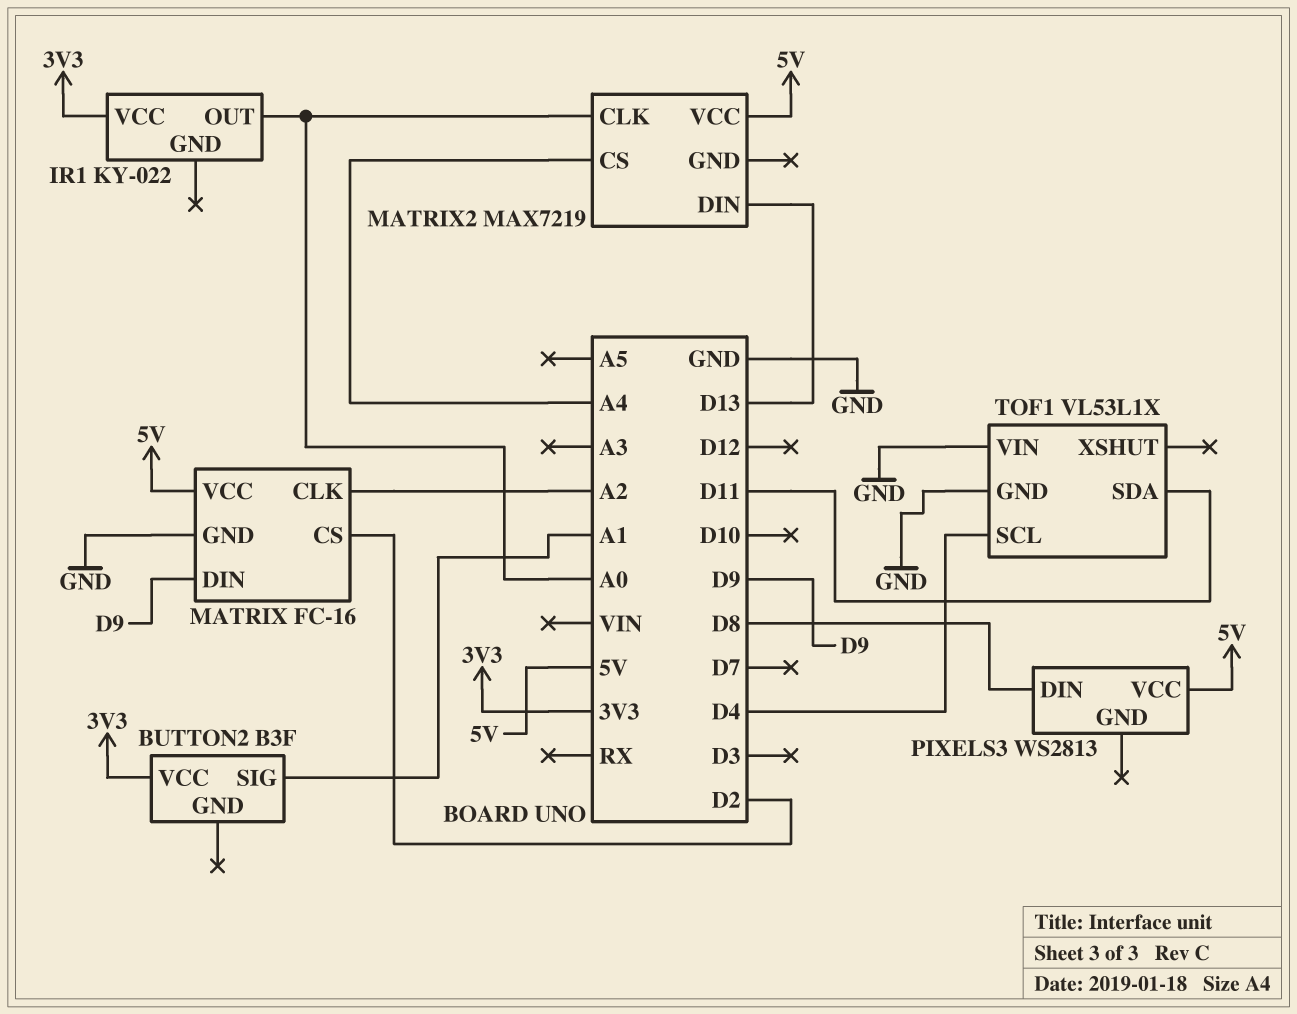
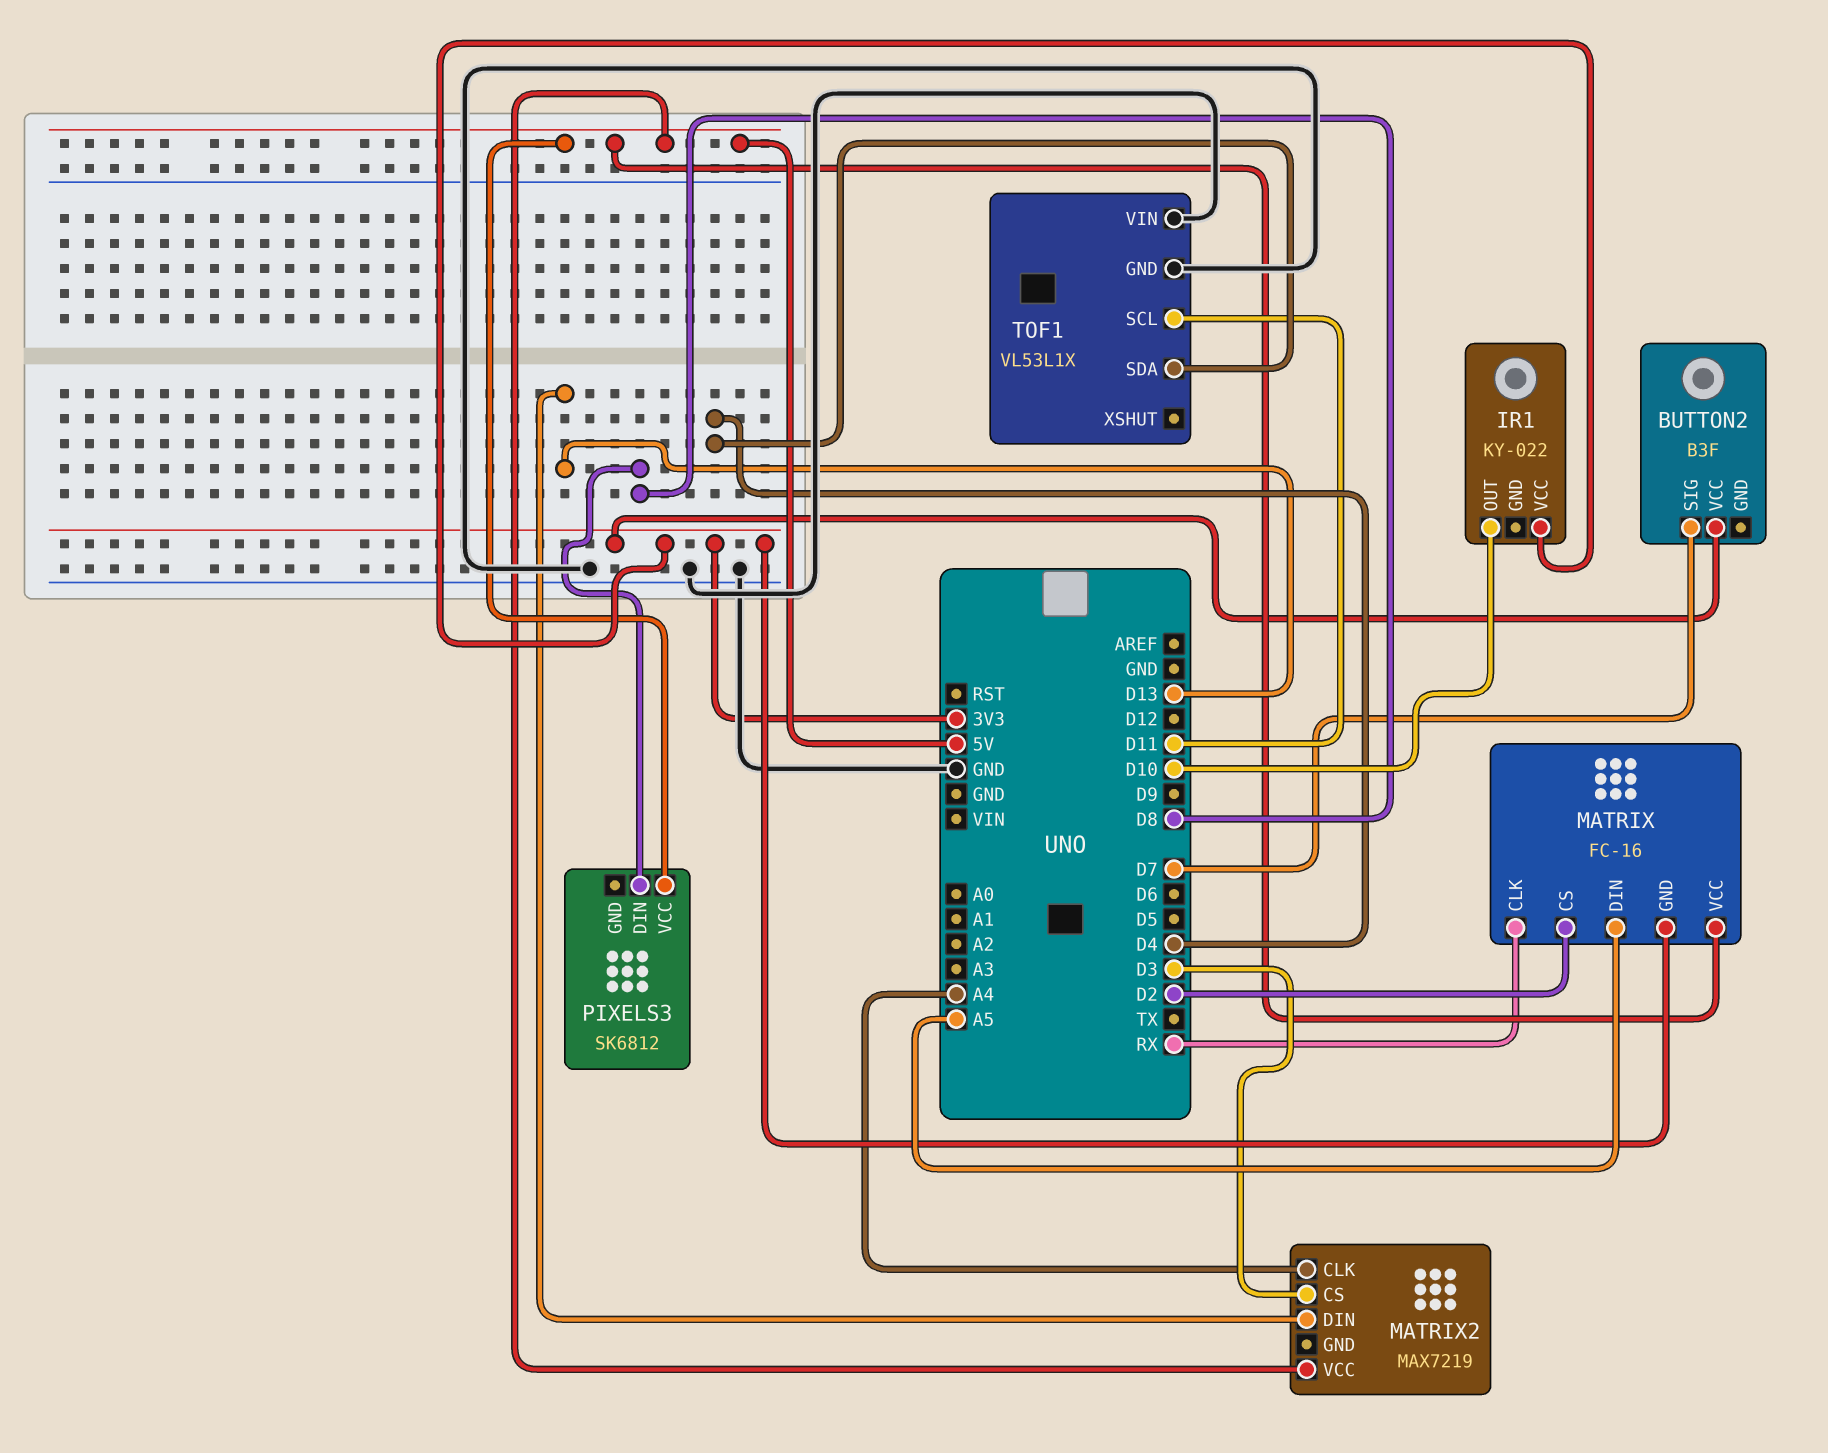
BUTTON2 pin SIG: A1 -> D7
IR1 pin OUT: A0 -> D10
MATRIX pin CLK: A2 -> RX
MATRIX pin DIN: D9 -> A5
MATRIX pin GND: GND -> 3V3
MATRIX2 pin CLK: A0 -> A4
MATRIX2 pin CS: A4 -> D3
PIXELS3: WS2813 -> SK6812
TOF1 pin SCL: D4 -> D11
TOF1 pin SDA: D11 -> D4

